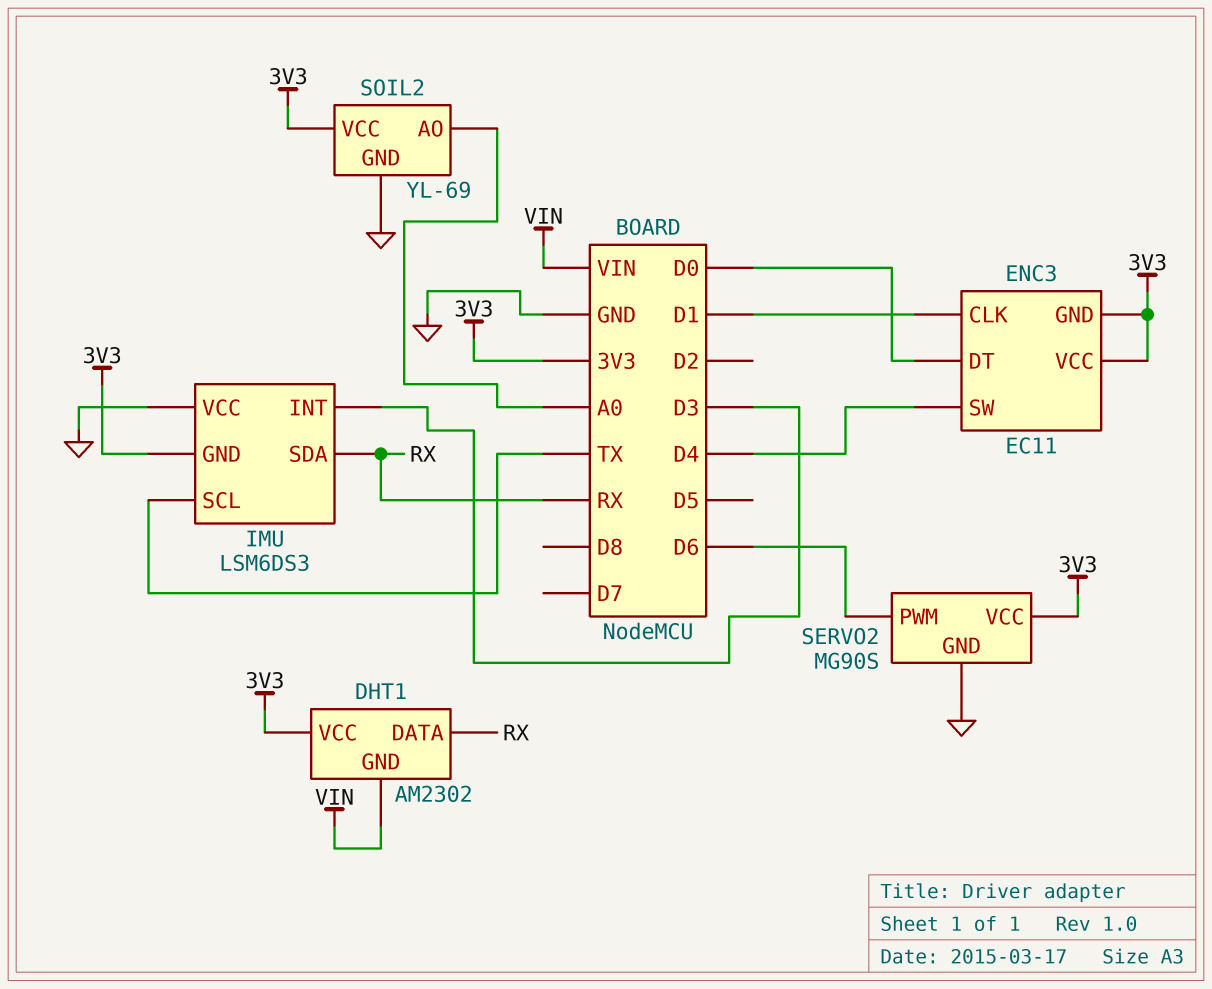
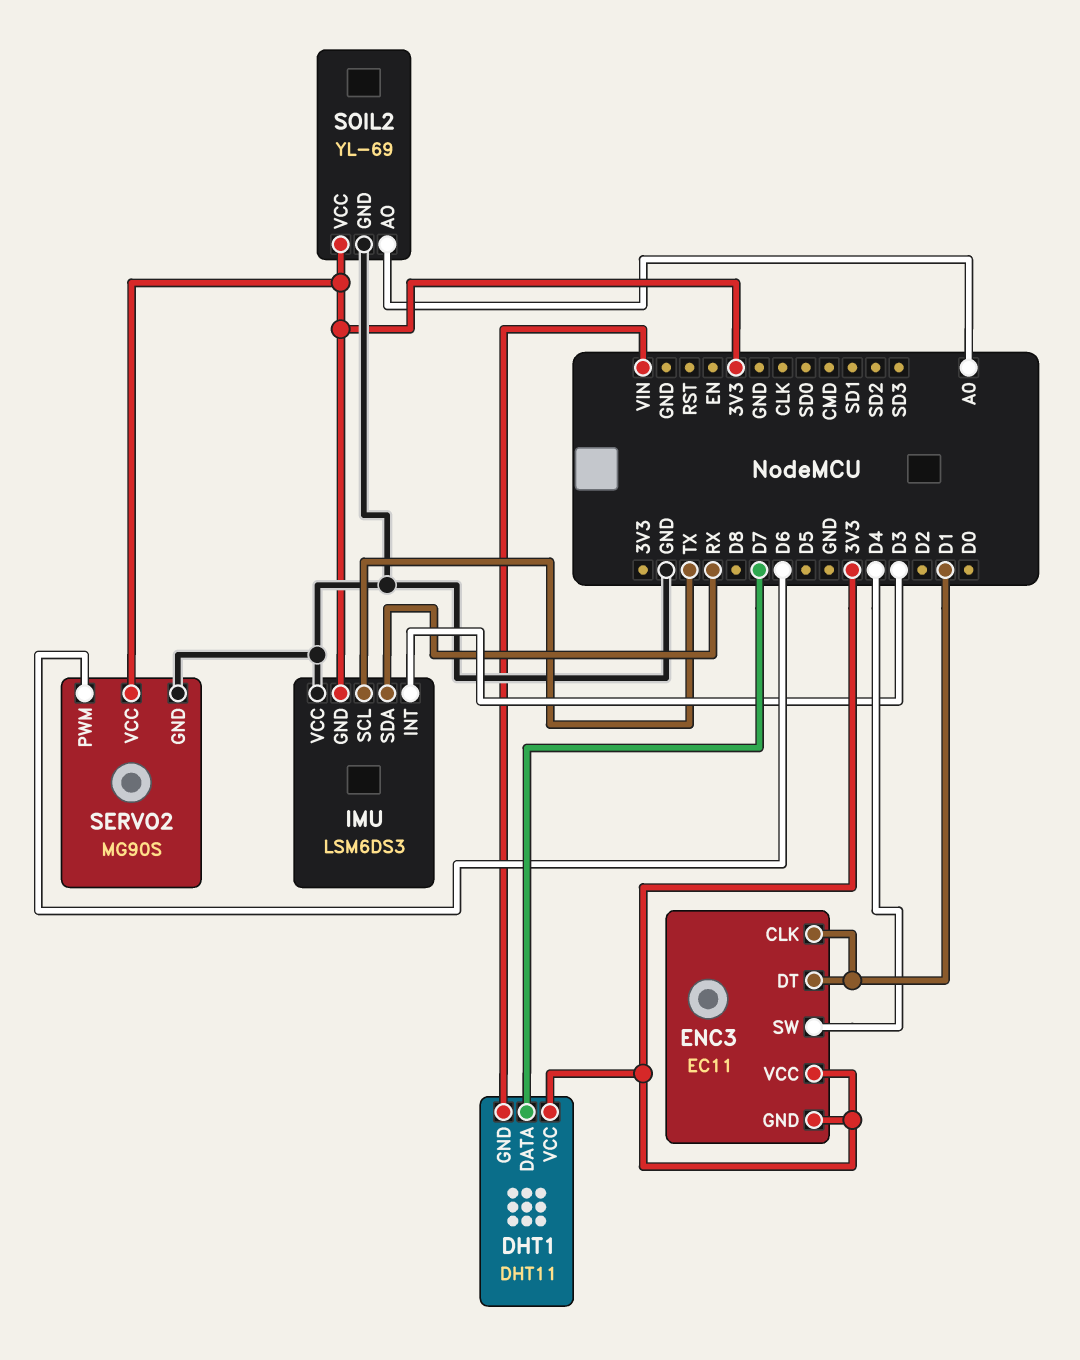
DHT1: AM2302 -> DHT11
DHT1 pin DATA: RX -> D7
ENC3 pin DT: D0 -> D1

